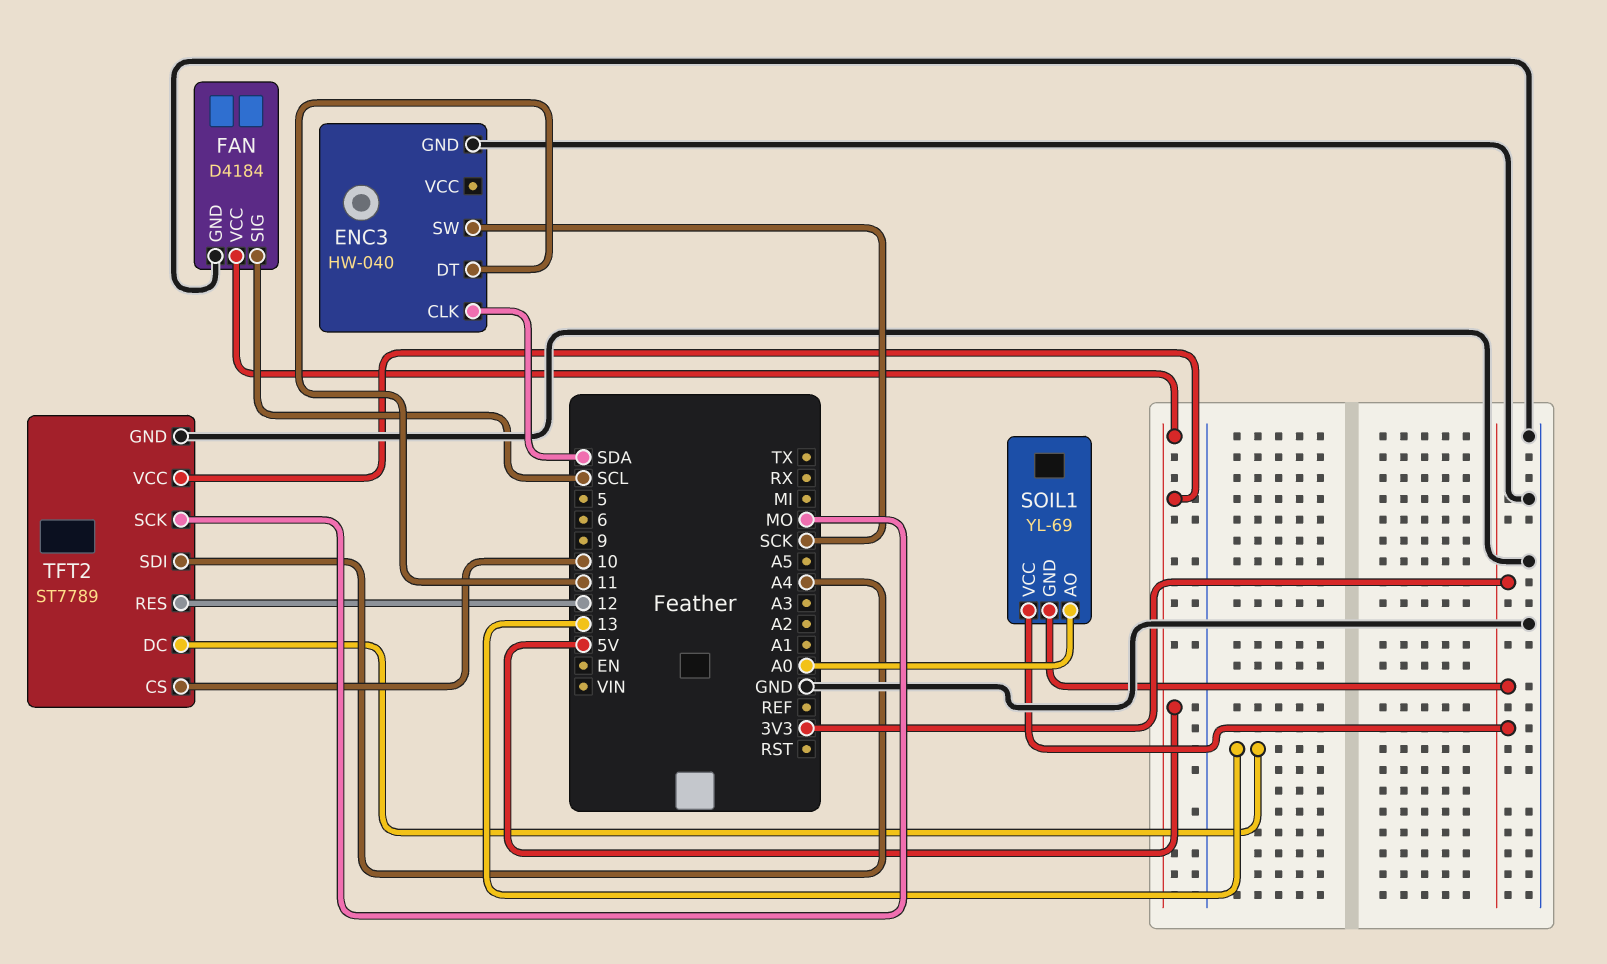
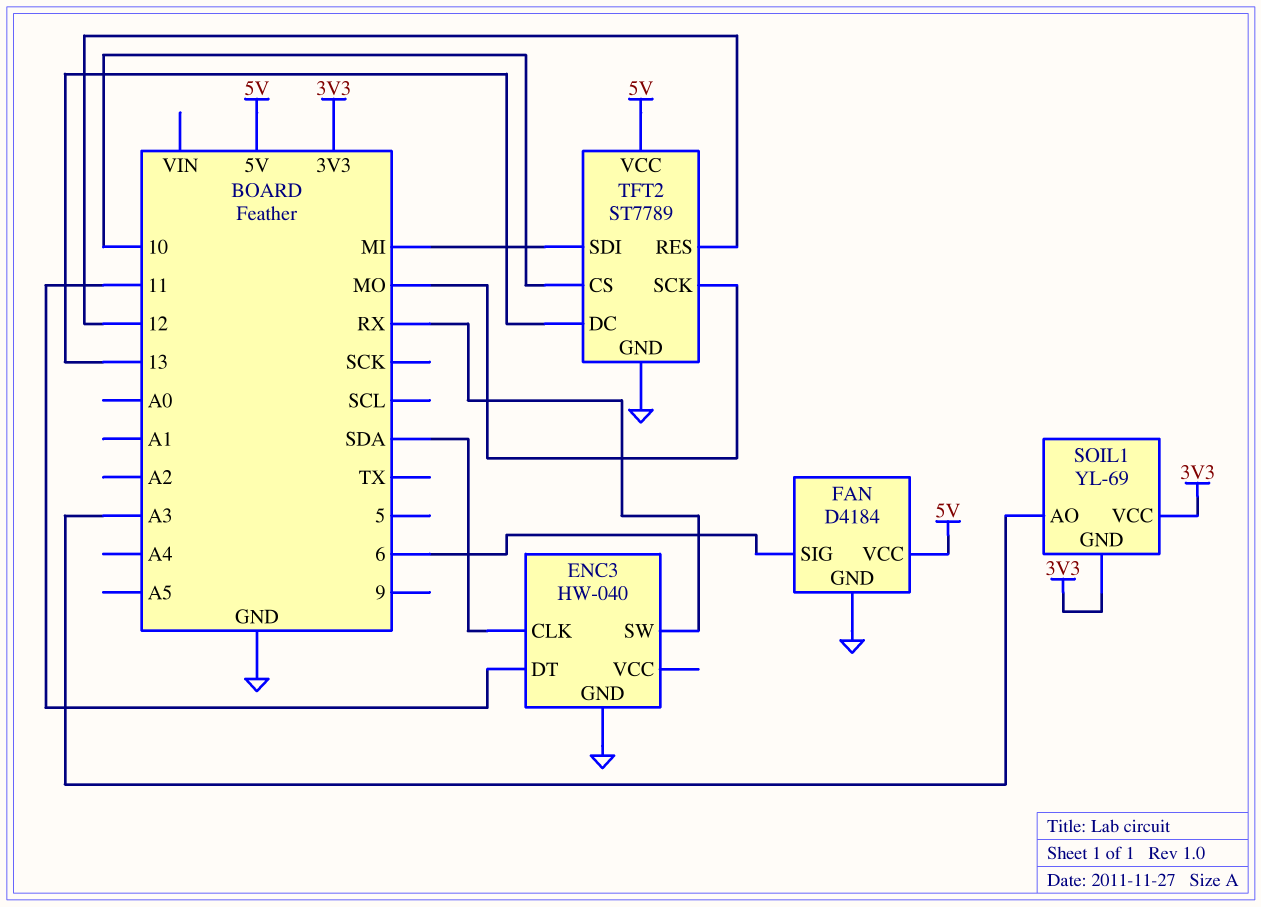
ENC3 pin SW: SCK -> RX
FAN pin SIG: SCL -> 6
SOIL1 pin AO: A0 -> A3
TFT2 pin SDI: A4 -> MI

